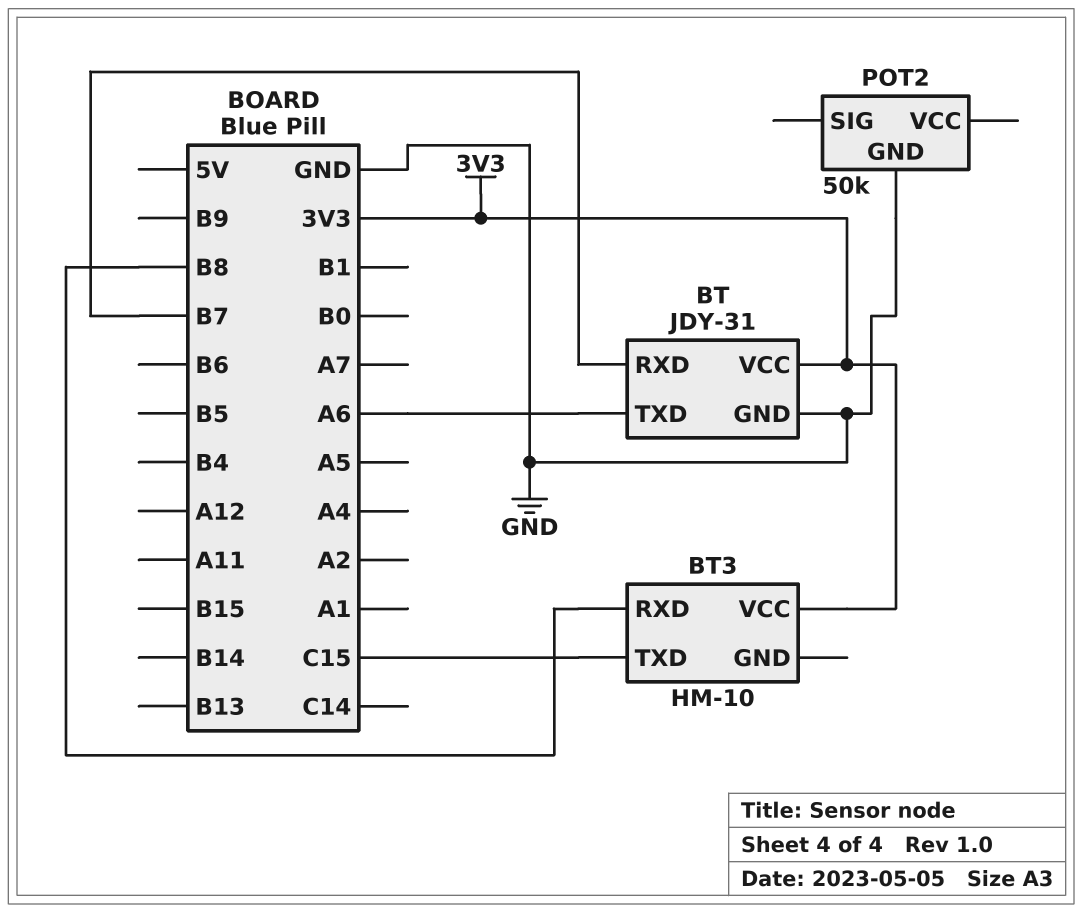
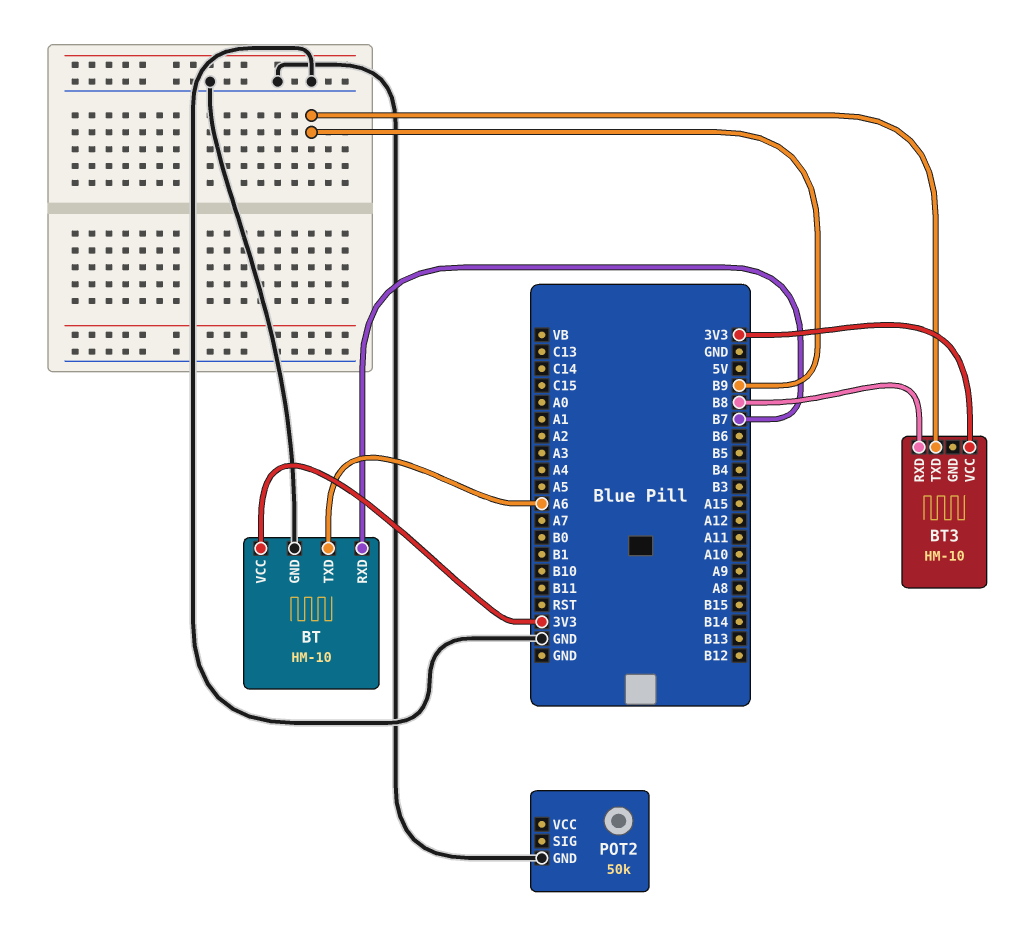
BT: JDY-31 -> HM-10
BT3 pin TXD: C15 -> B9

